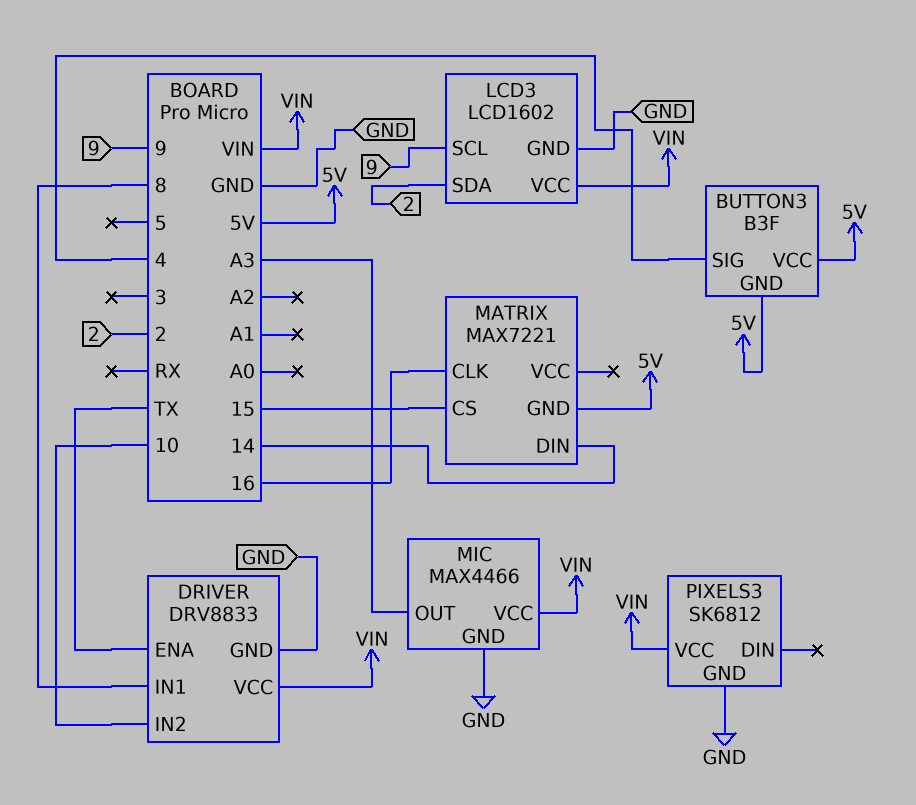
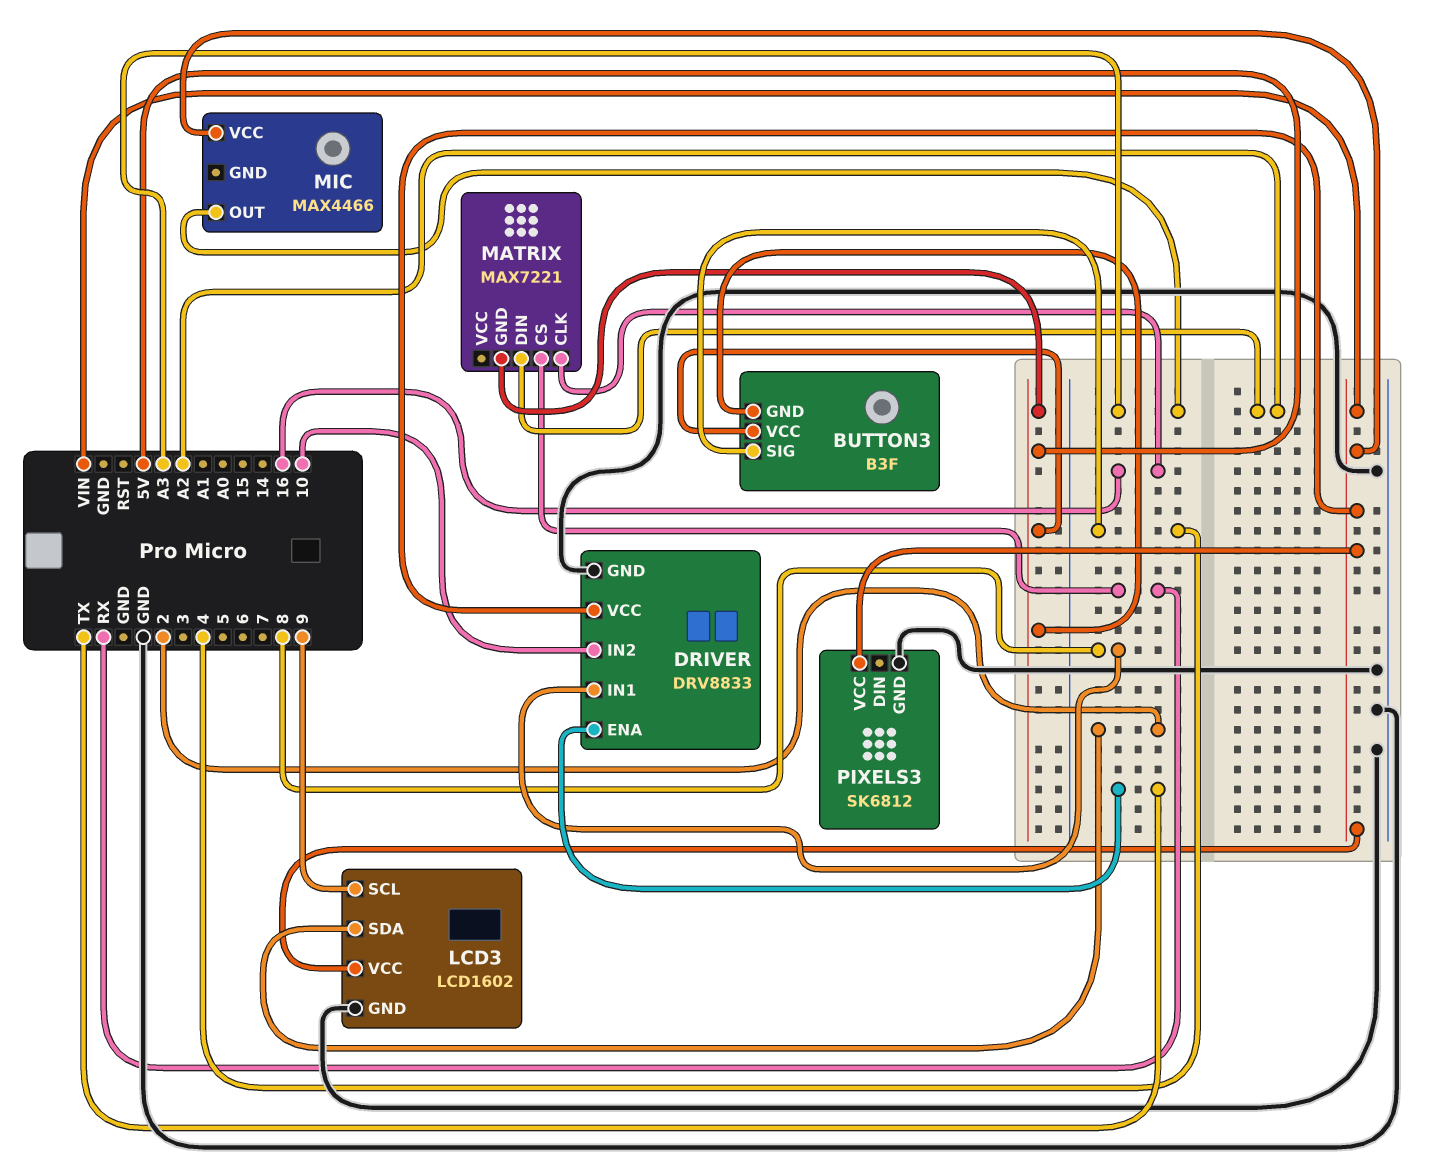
MATRIX pin CS: 15 -> RX
MATRIX pin DIN: 14 -> A2
MIC pin GND: GND -> none

